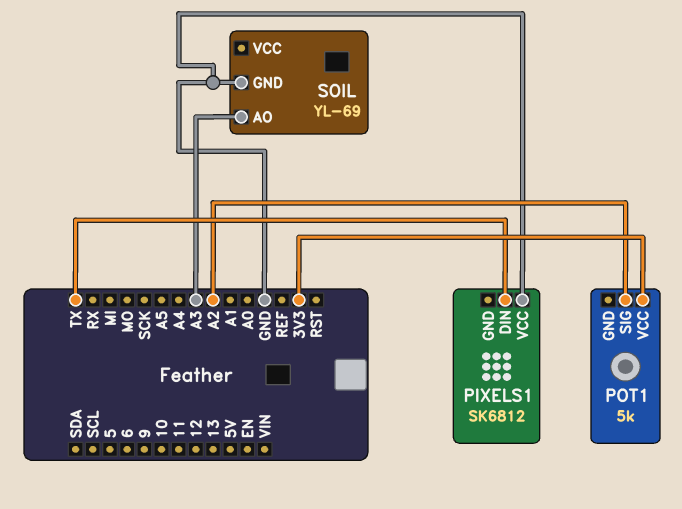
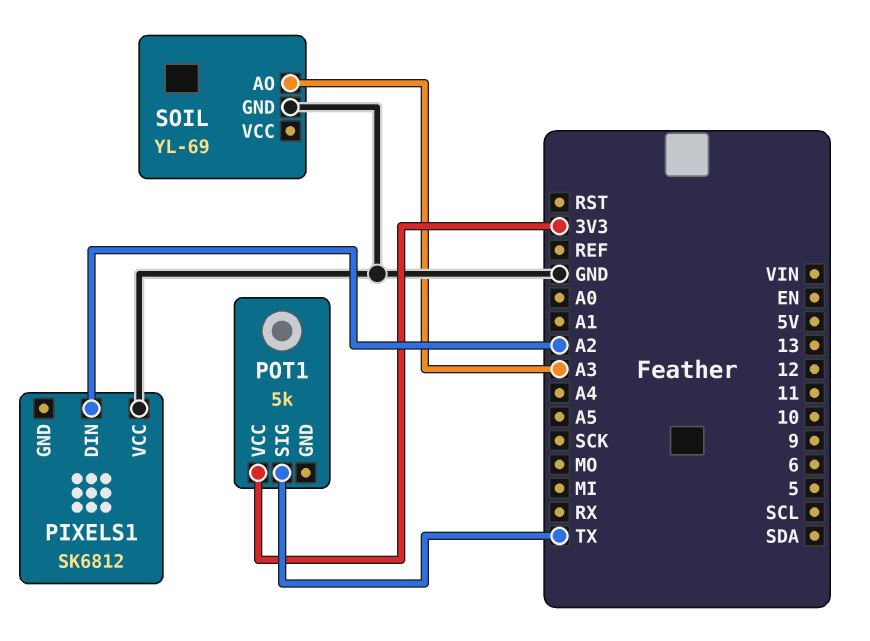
PIXELS1 pin DIN: TX -> A2
POT1 pin SIG: A2 -> TX

